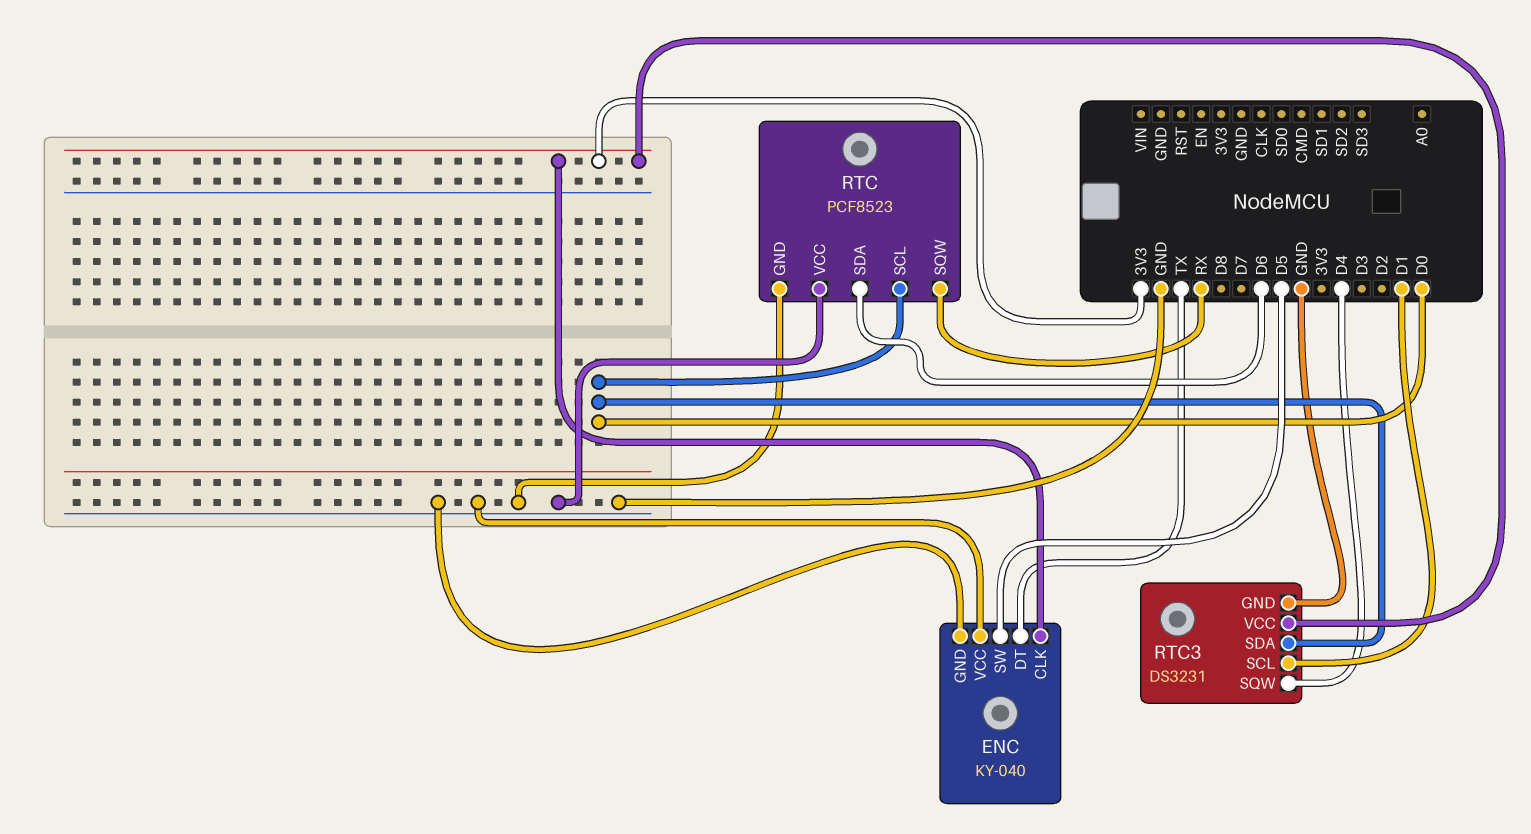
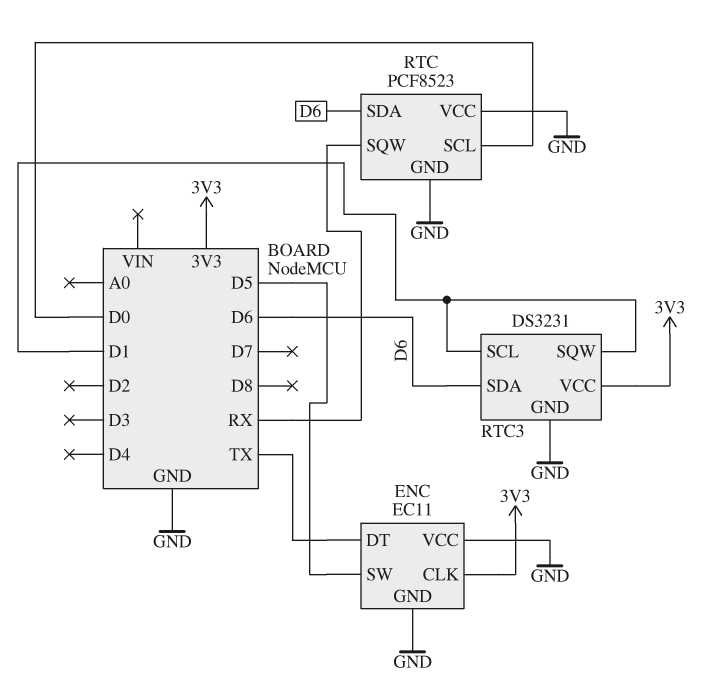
ENC: KY-040 -> EC11
RTC3 pin SDA: D0 -> D6
RTC3 pin SQW: D4 -> D1

